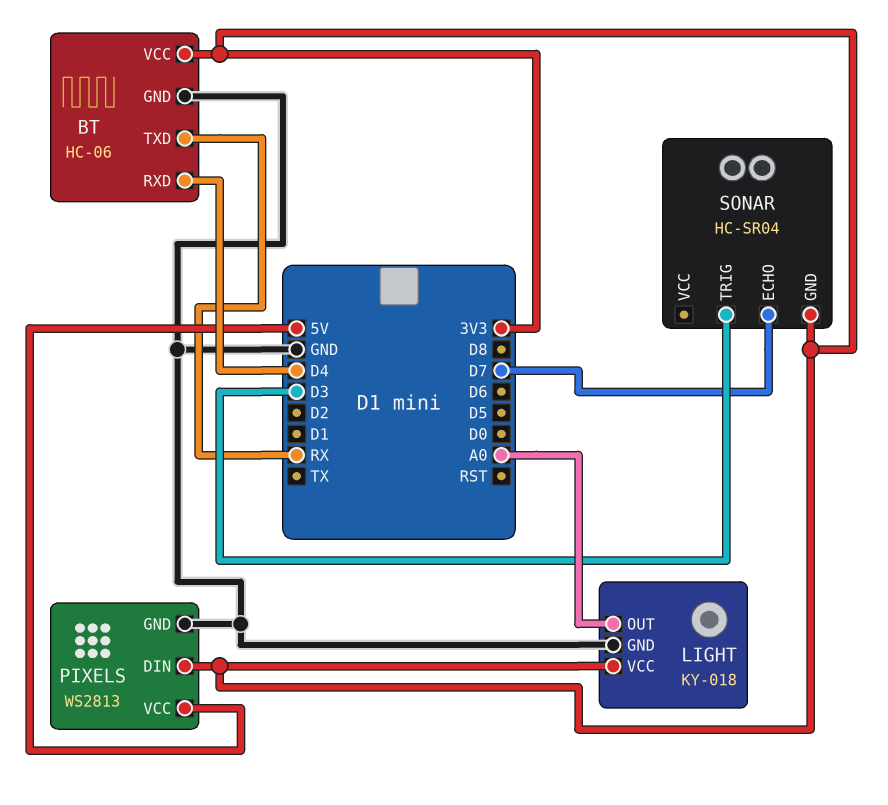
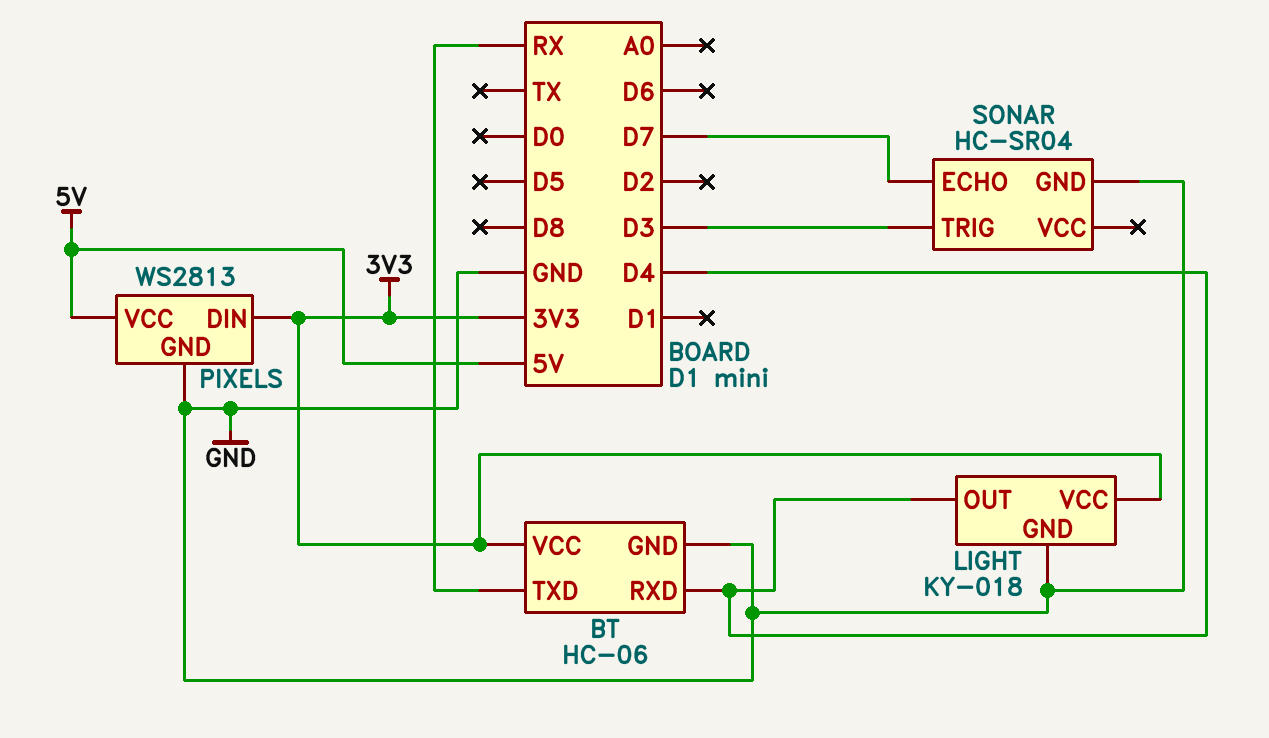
LIGHT pin OUT: A0 -> D4
SONAR pin GND: 3V3 -> GND

